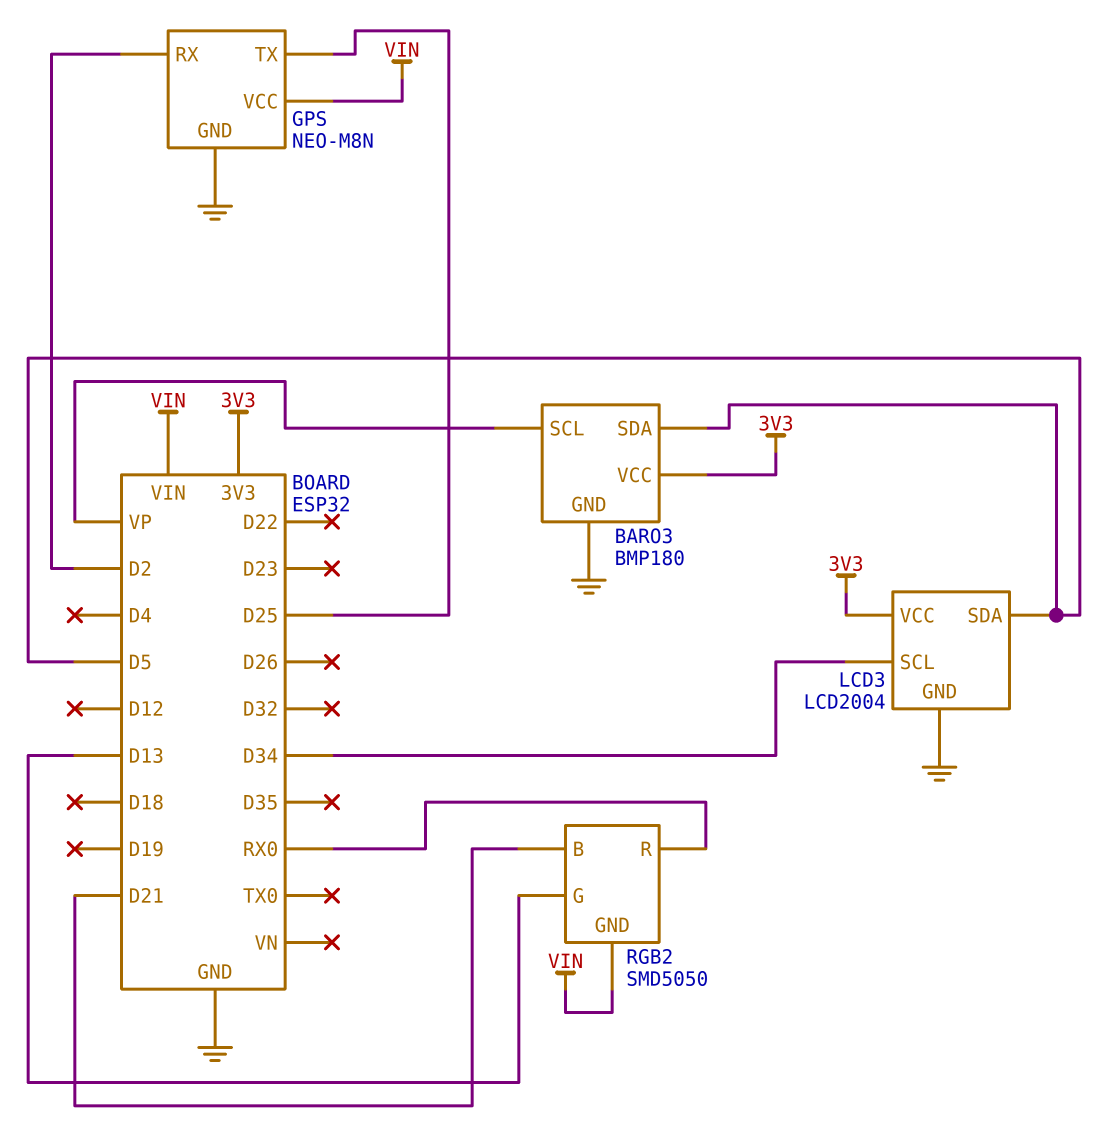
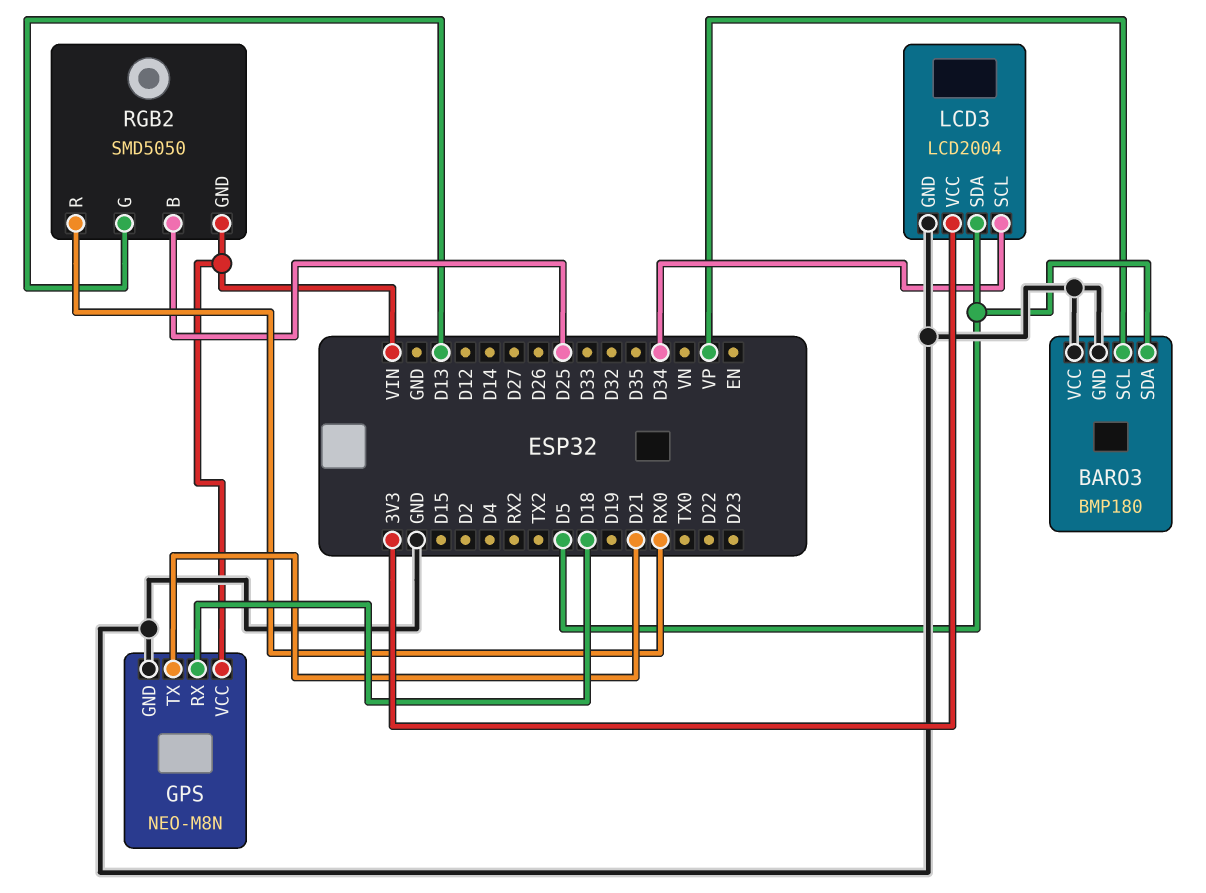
BARO3 pin VCC: 3V3 -> GND
GPS pin RX: D2 -> D18
GPS pin TX: D25 -> D21
RGB2 pin B: D21 -> D25

